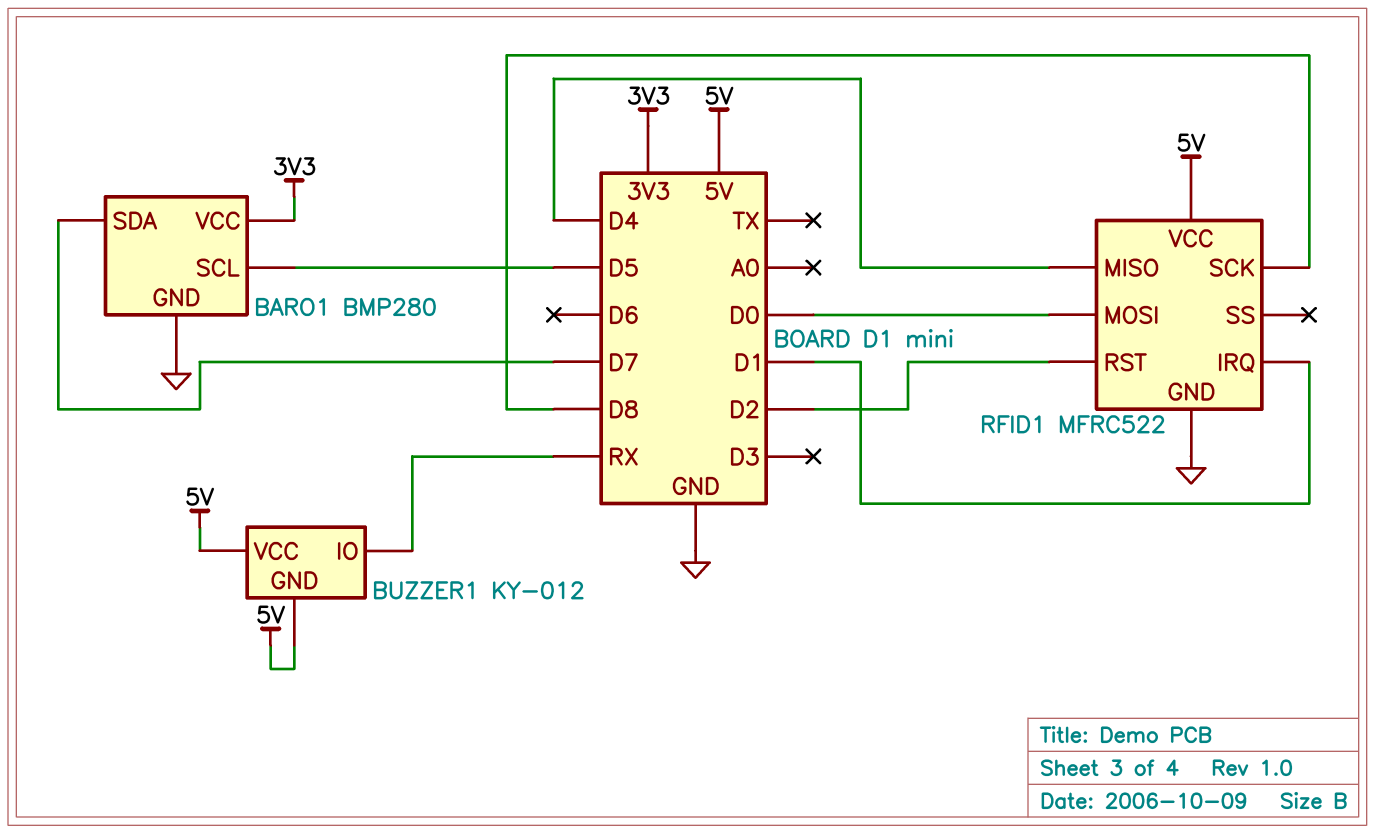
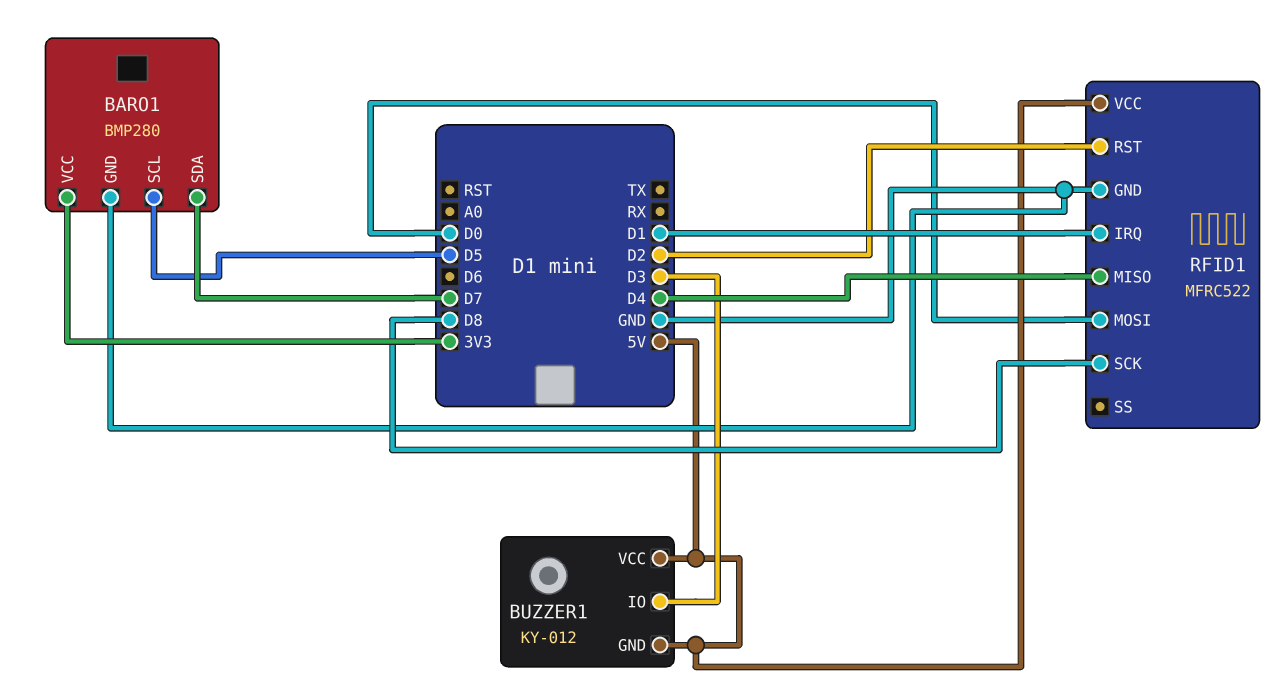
BUZZER1 pin IO: RX -> D3

